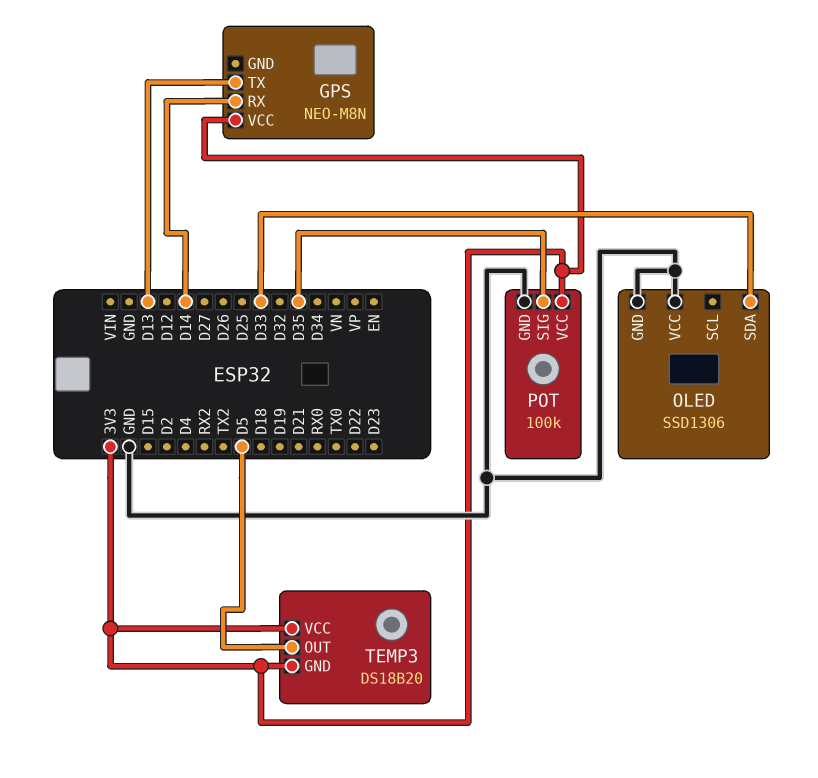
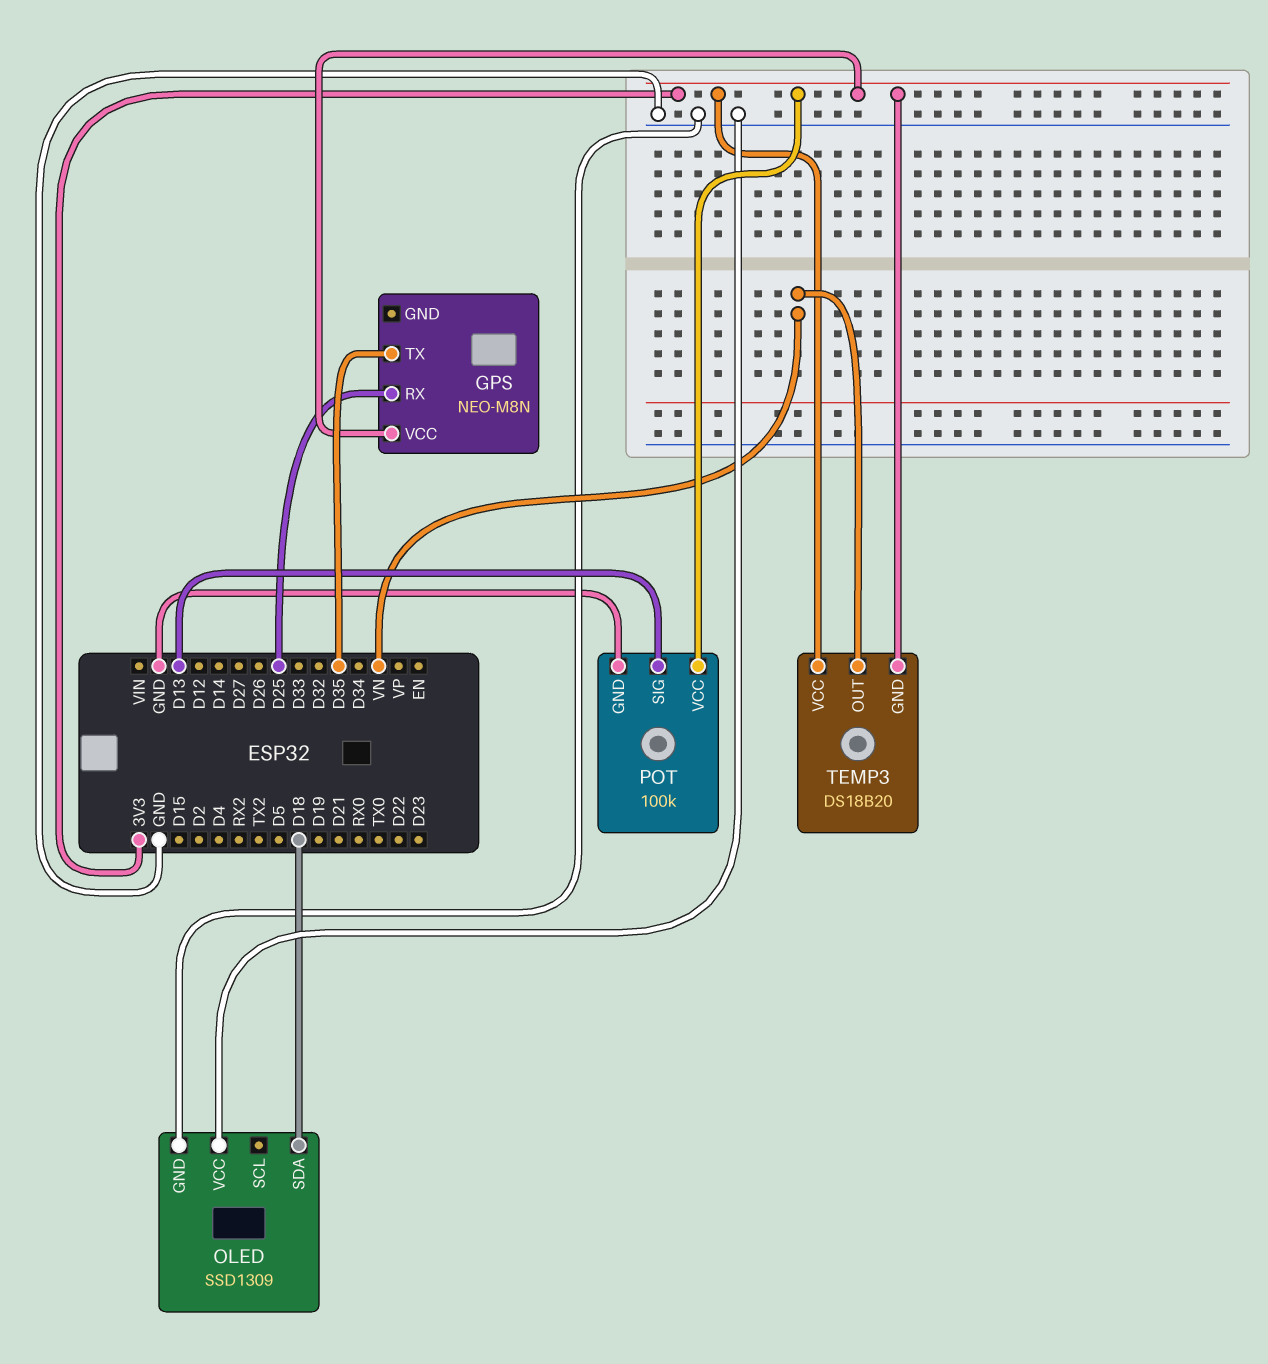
GPS pin RX: D14 -> D25
GPS pin TX: D13 -> D35
OLED: SSD1306 -> SSD1309
OLED pin SDA: D33 -> D18
POT pin SIG: D35 -> D13
TEMP3 pin OUT: D5 -> VN

